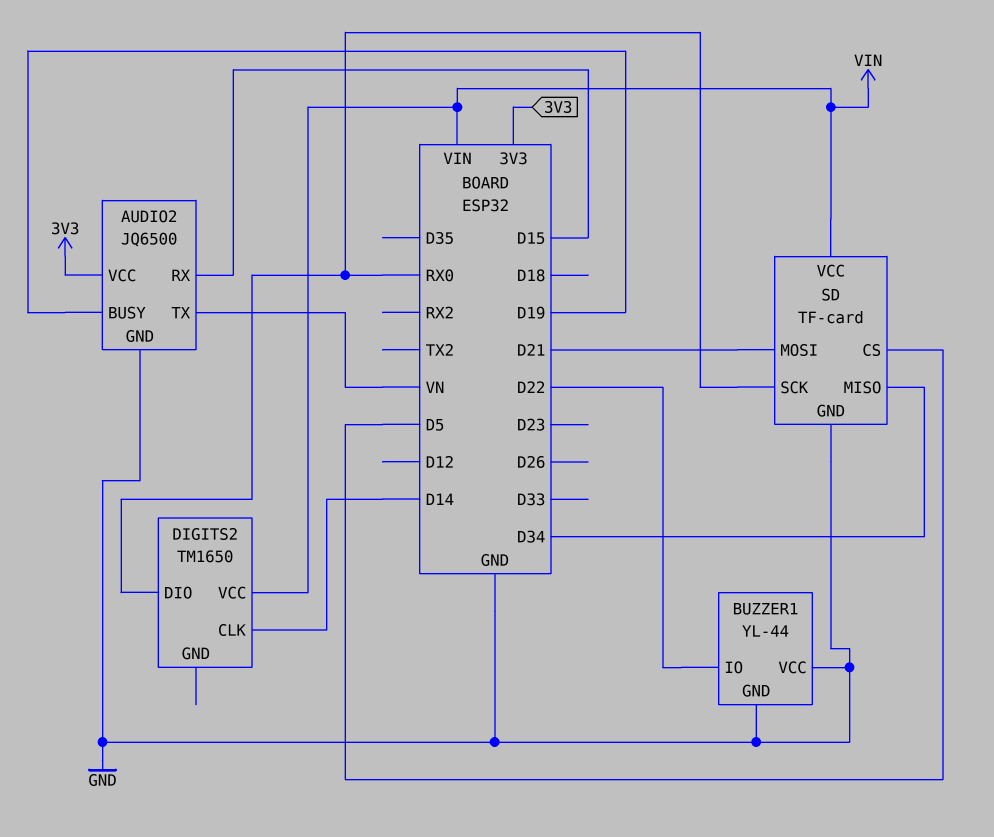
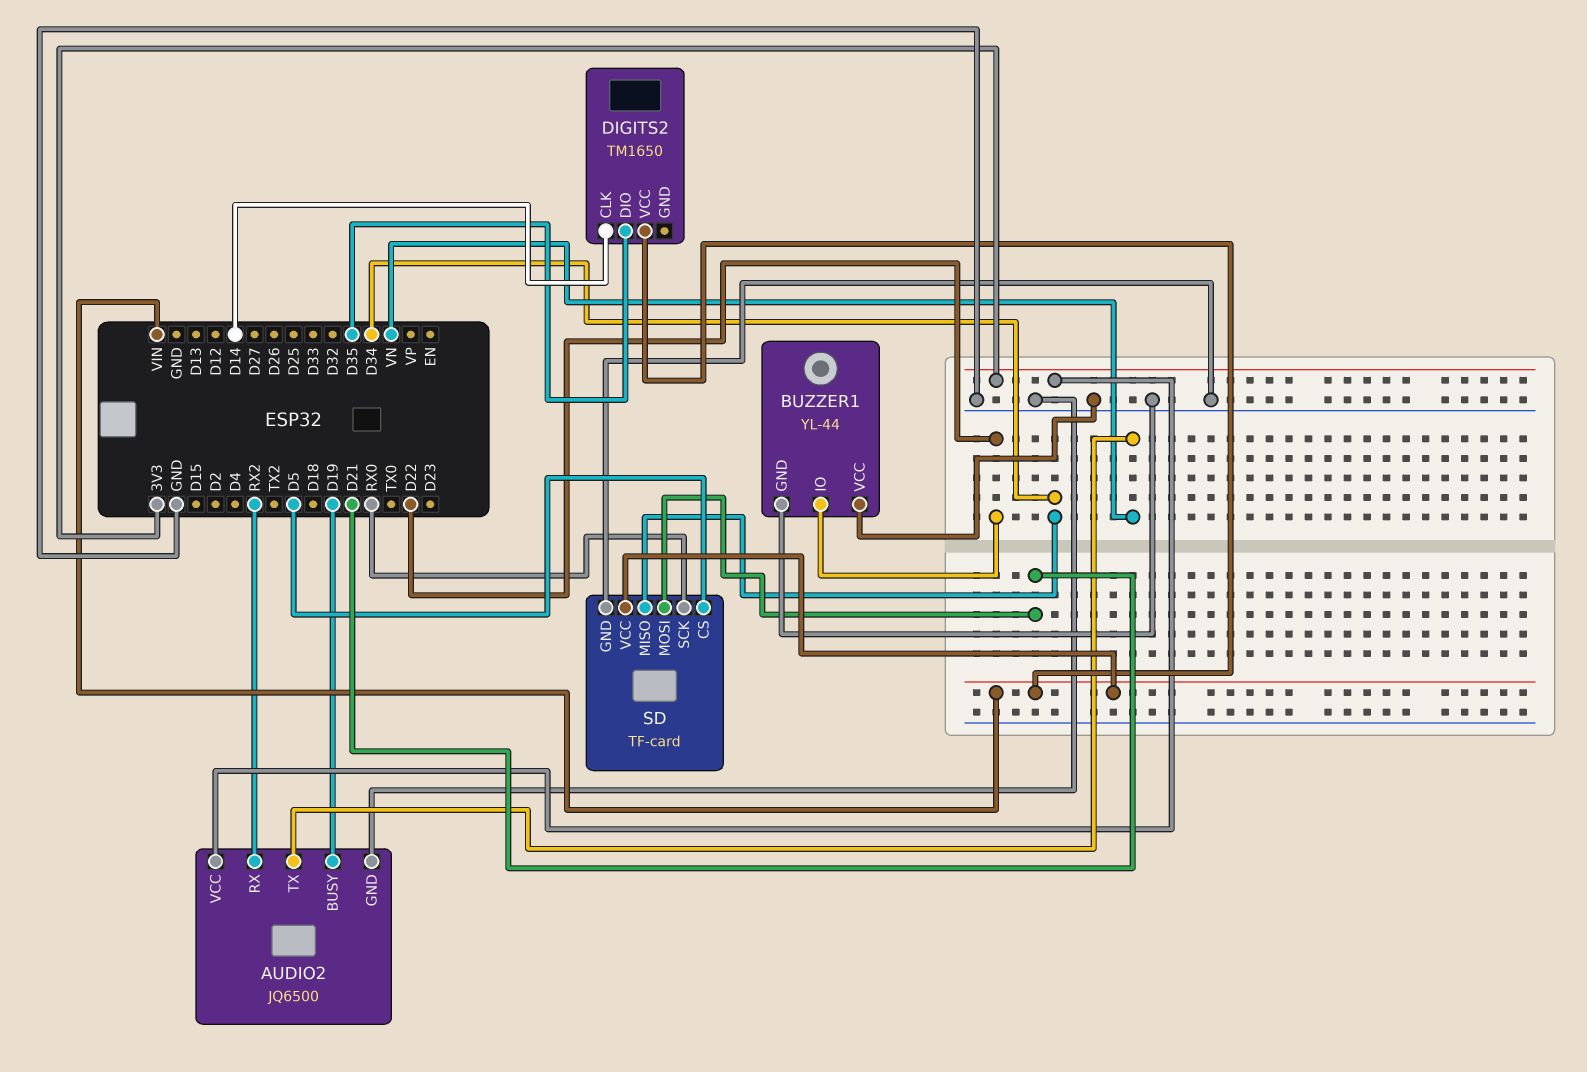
AUDIO2 pin RX: D15 -> RX2
DIGITS2 pin DIO: RX0 -> D35

